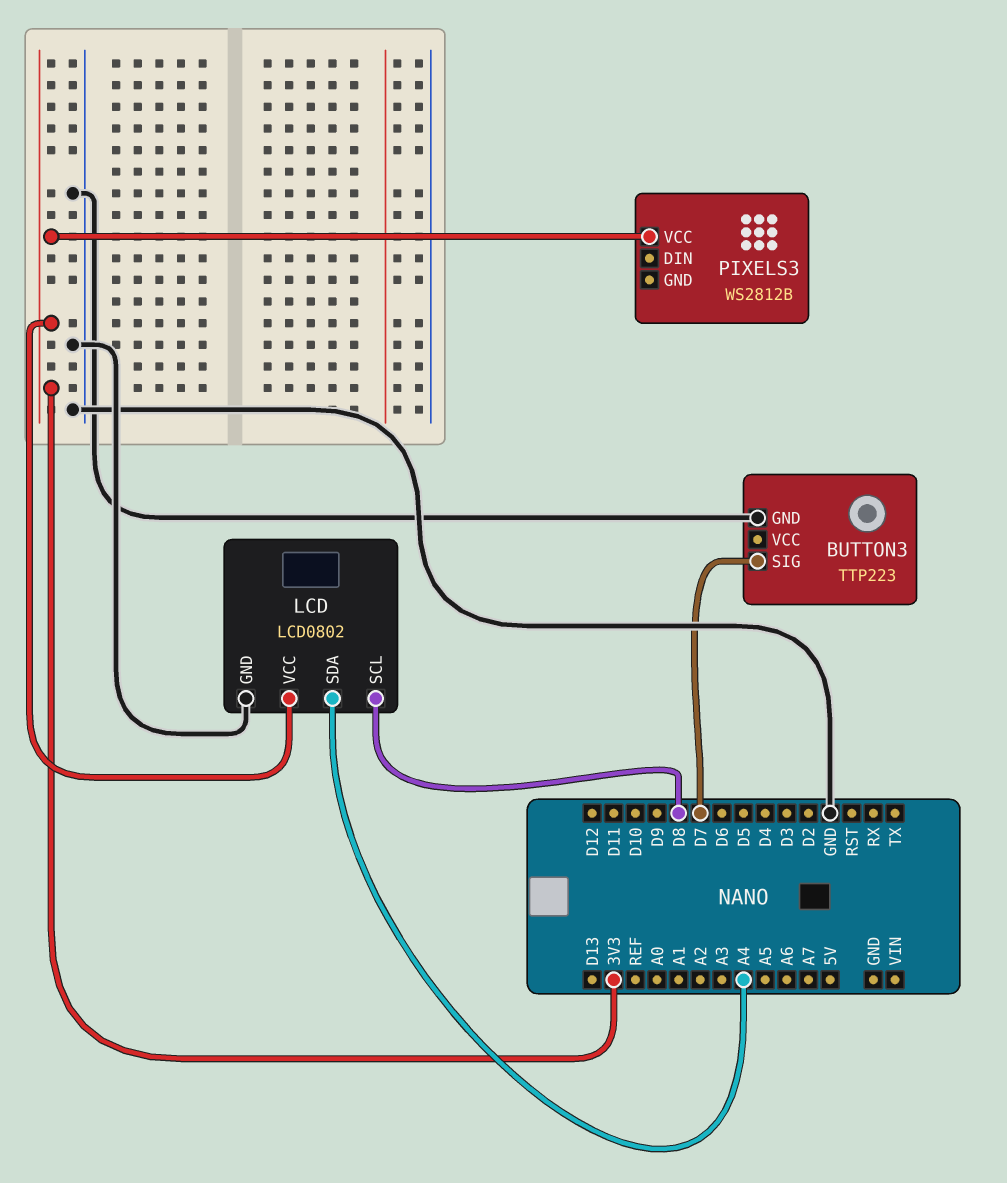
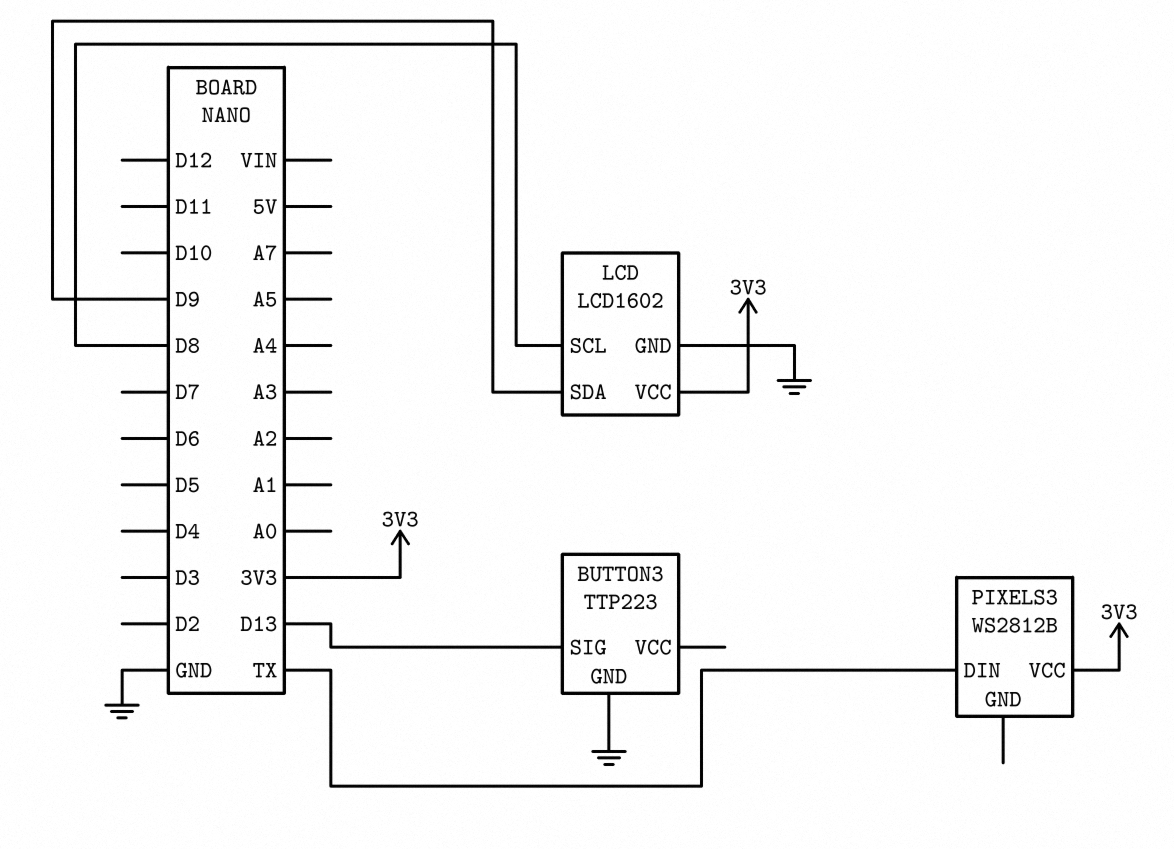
BUTTON3 pin SIG: D7 -> D13
LCD: LCD0802 -> LCD1602
LCD pin SDA: A4 -> D9
PIXELS3 pin DIN: none -> TX

